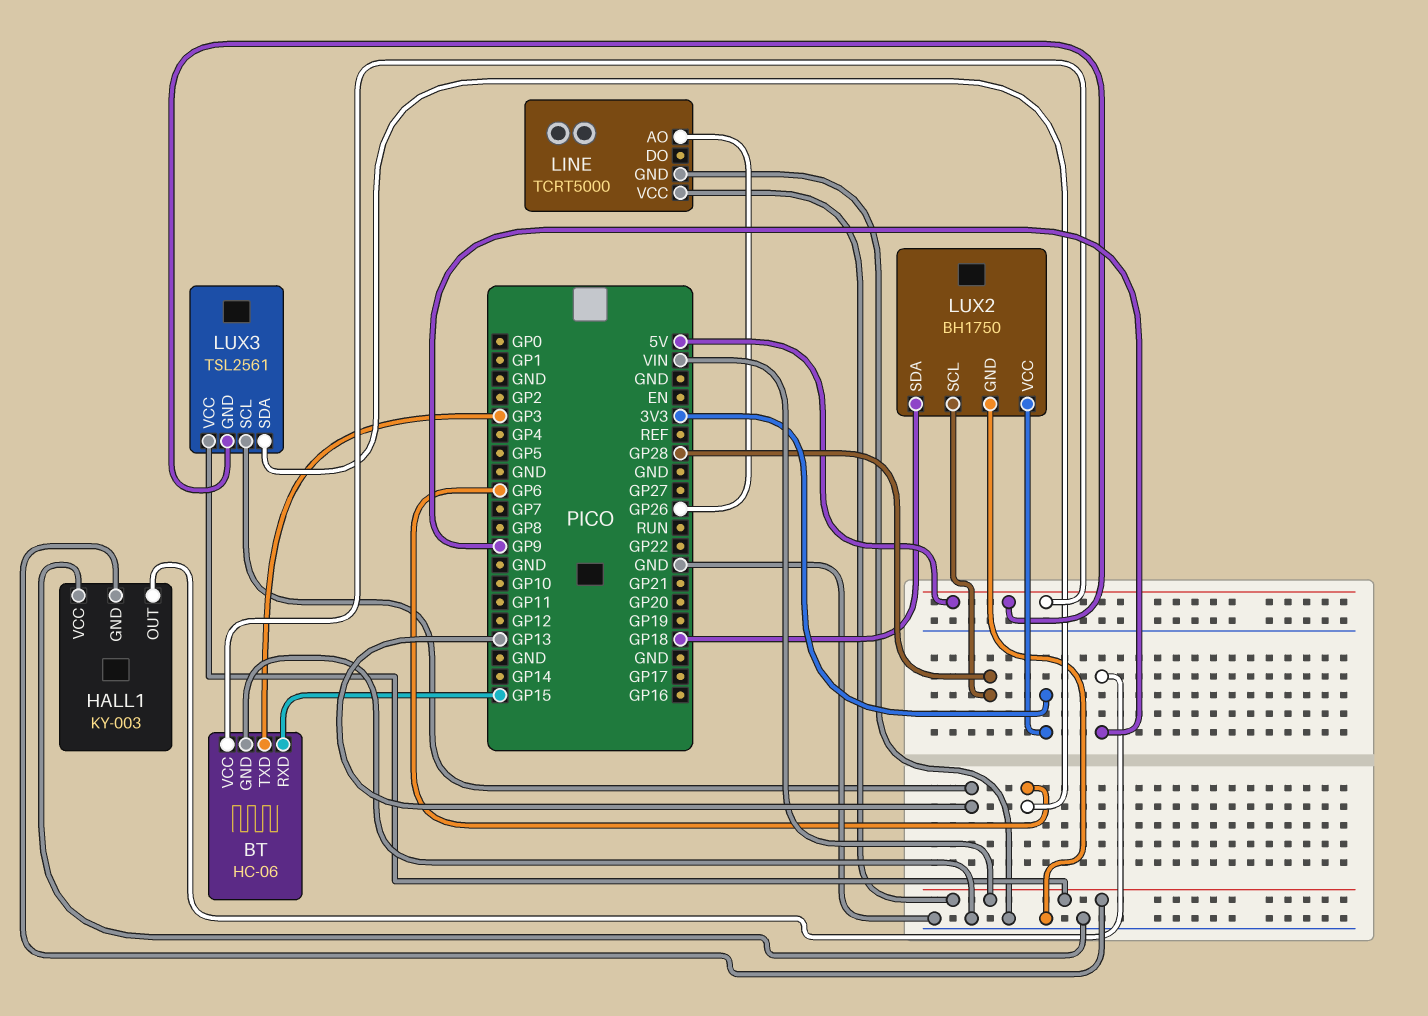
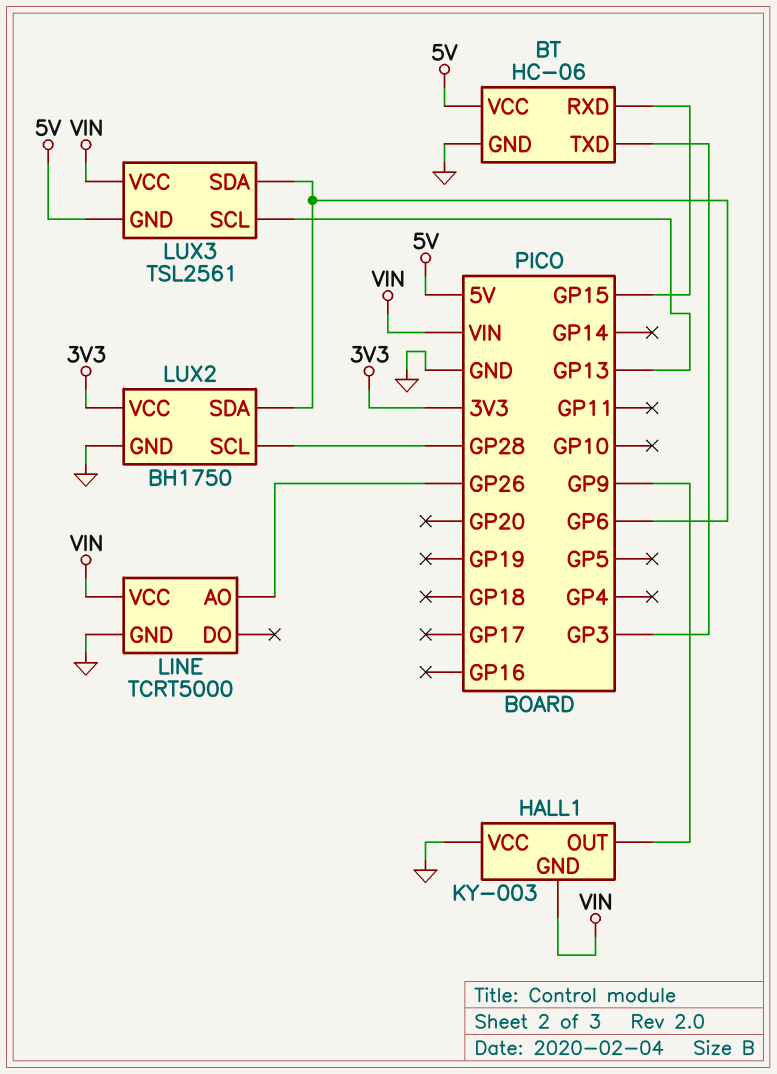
LUX2 pin SDA: GP18 -> GP6

